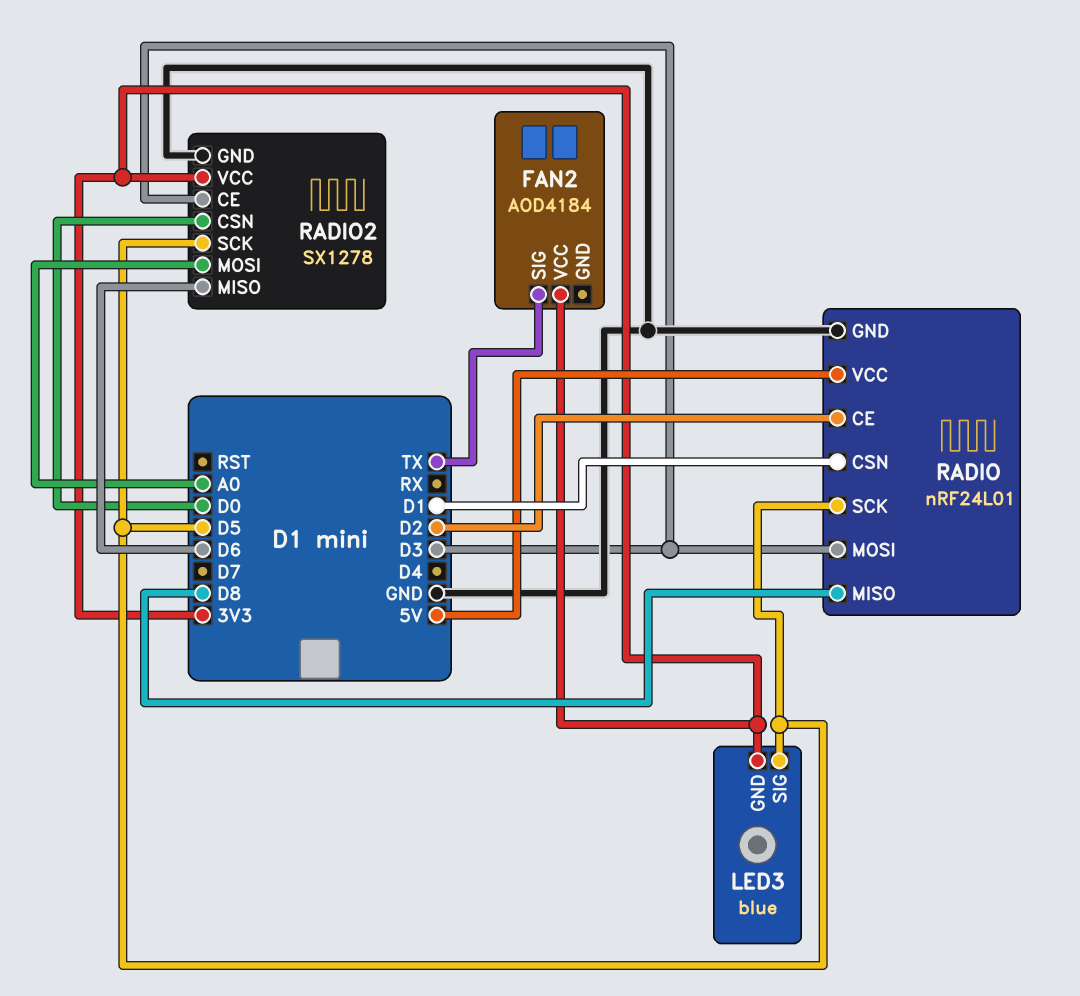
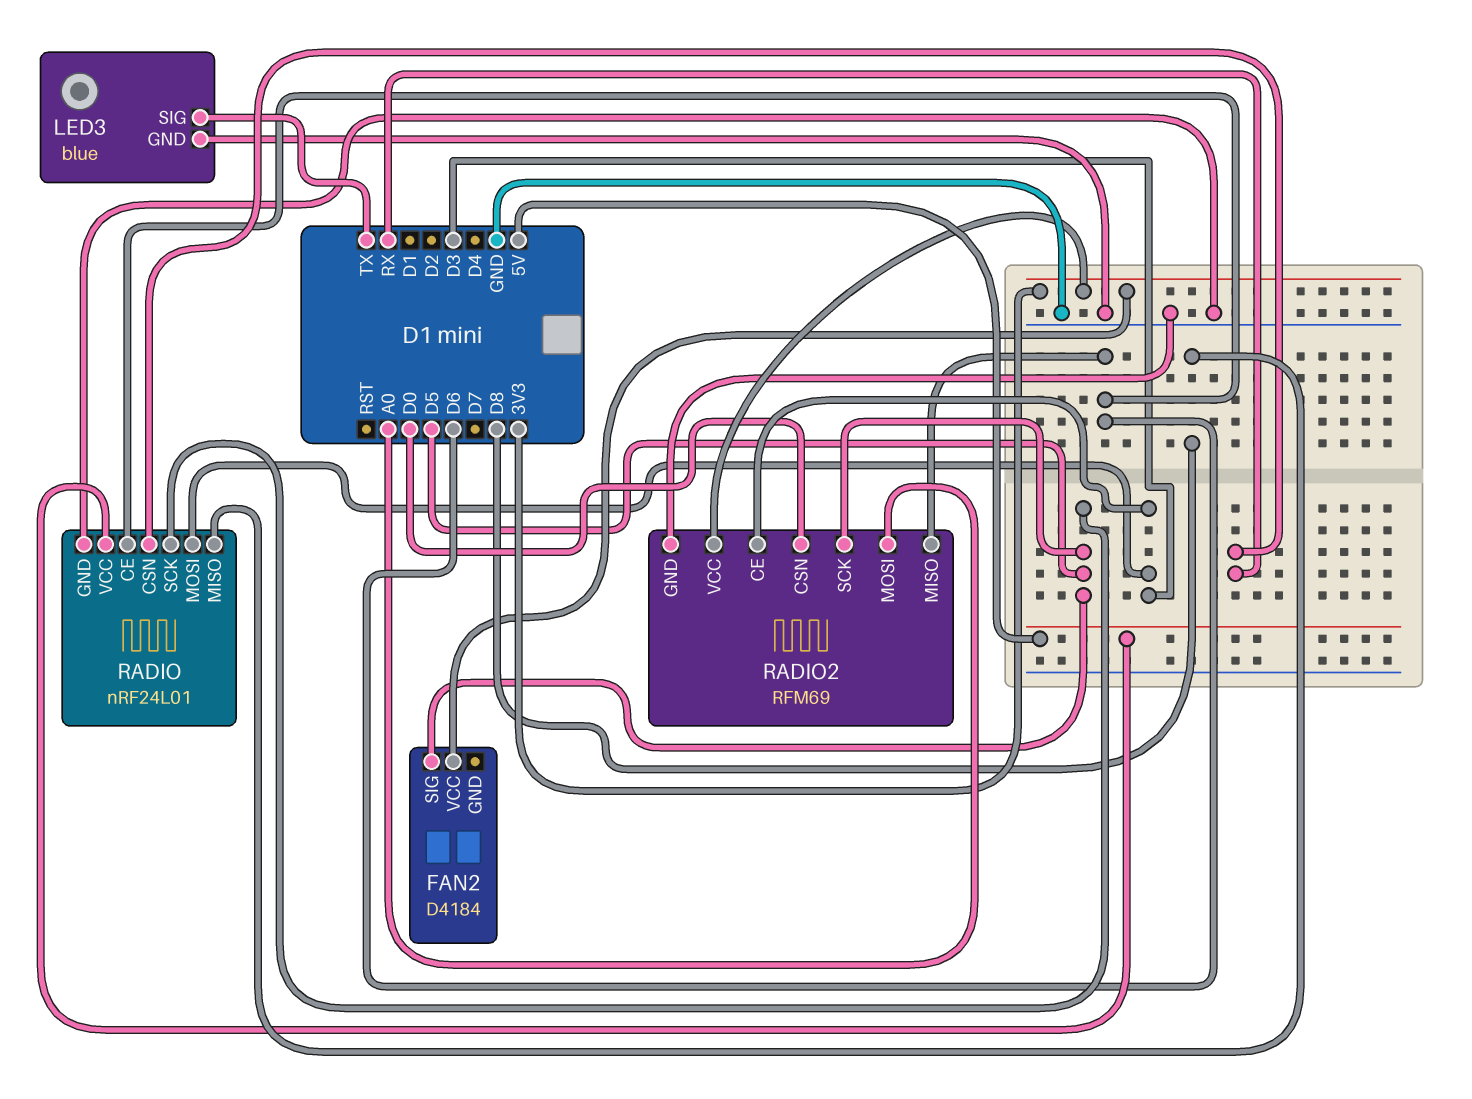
FAN2: AOD4184 -> D4184
FAN2 pin SIG: TX -> D5
LED3 pin GND: 3V3 -> GND
LED3 pin SIG: D5 -> TX
RADIO pin CE: D2 -> D6
RADIO pin CSN: D1 -> RX
RADIO2: SX1278 -> RFM69

